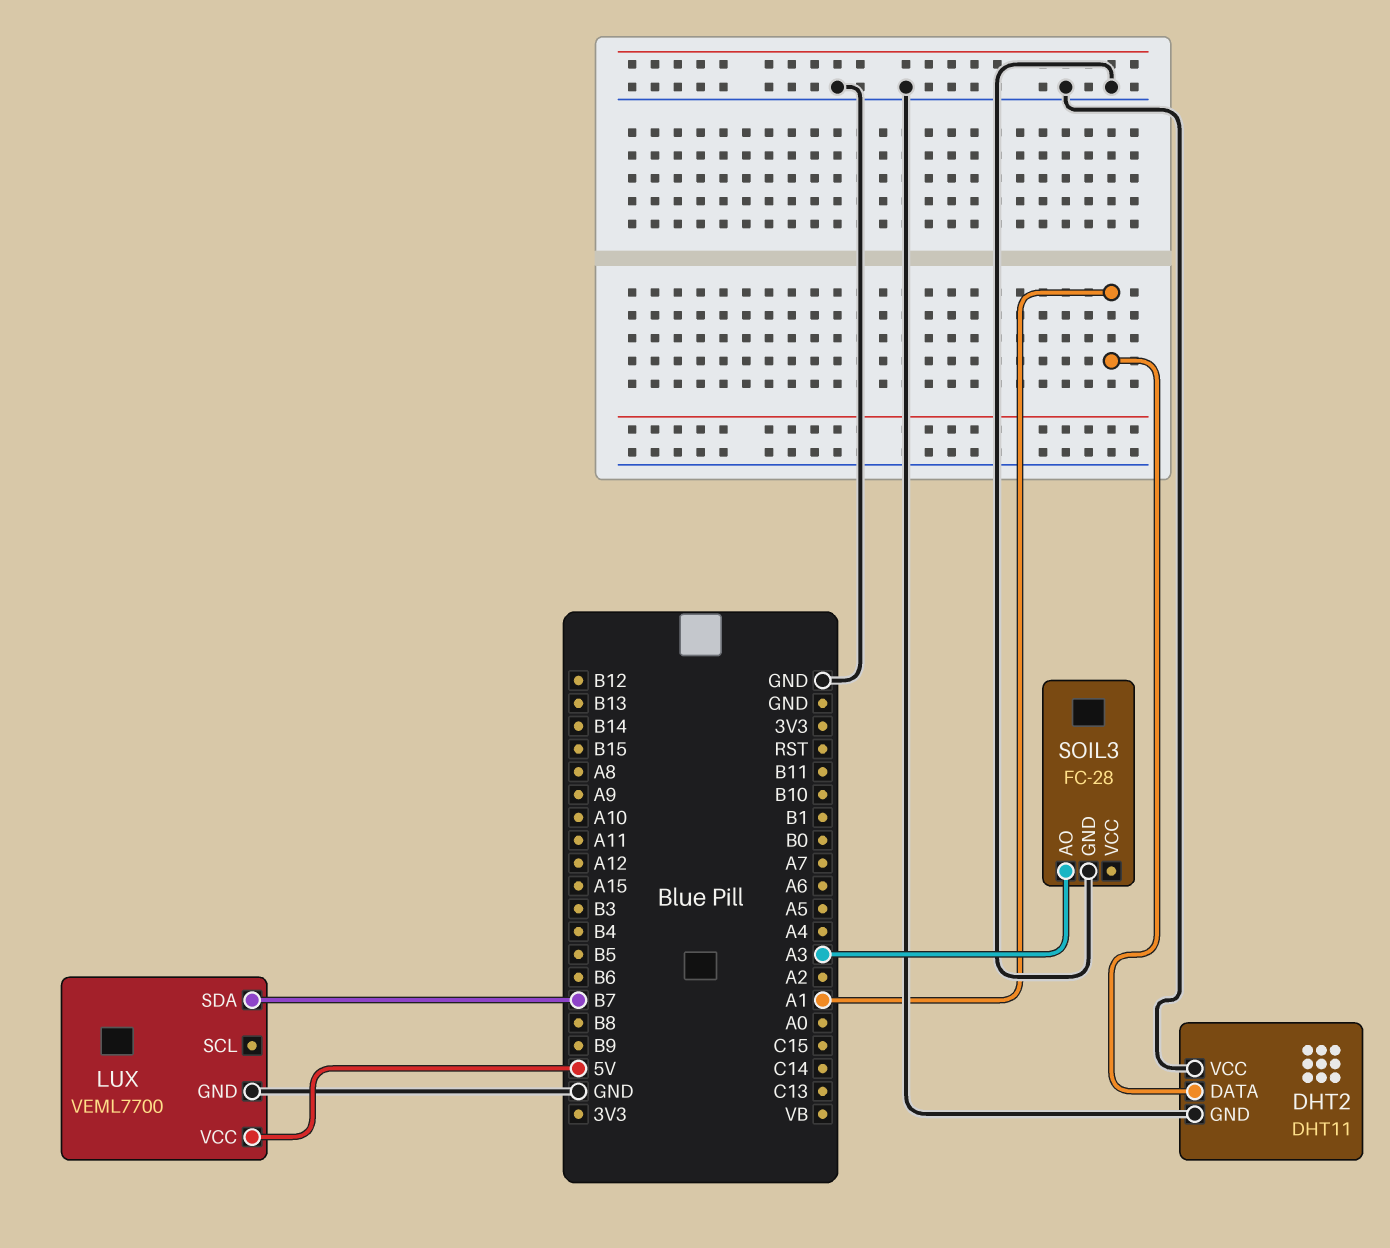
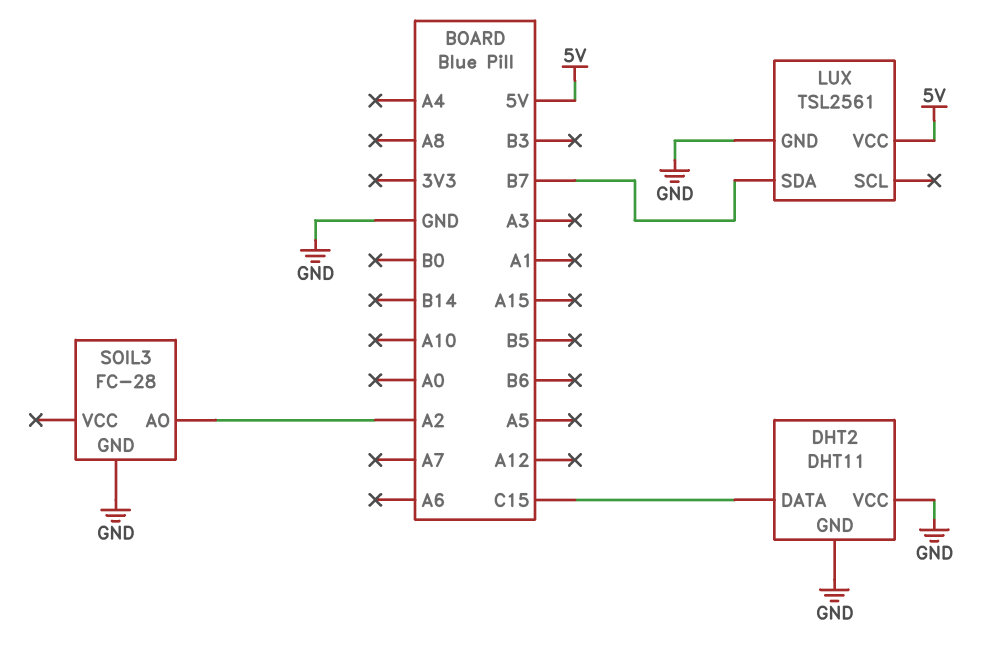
DHT2 pin DATA: A1 -> C15
LUX: VEML7700 -> TSL2561
SOIL3 pin AO: A3 -> A2

